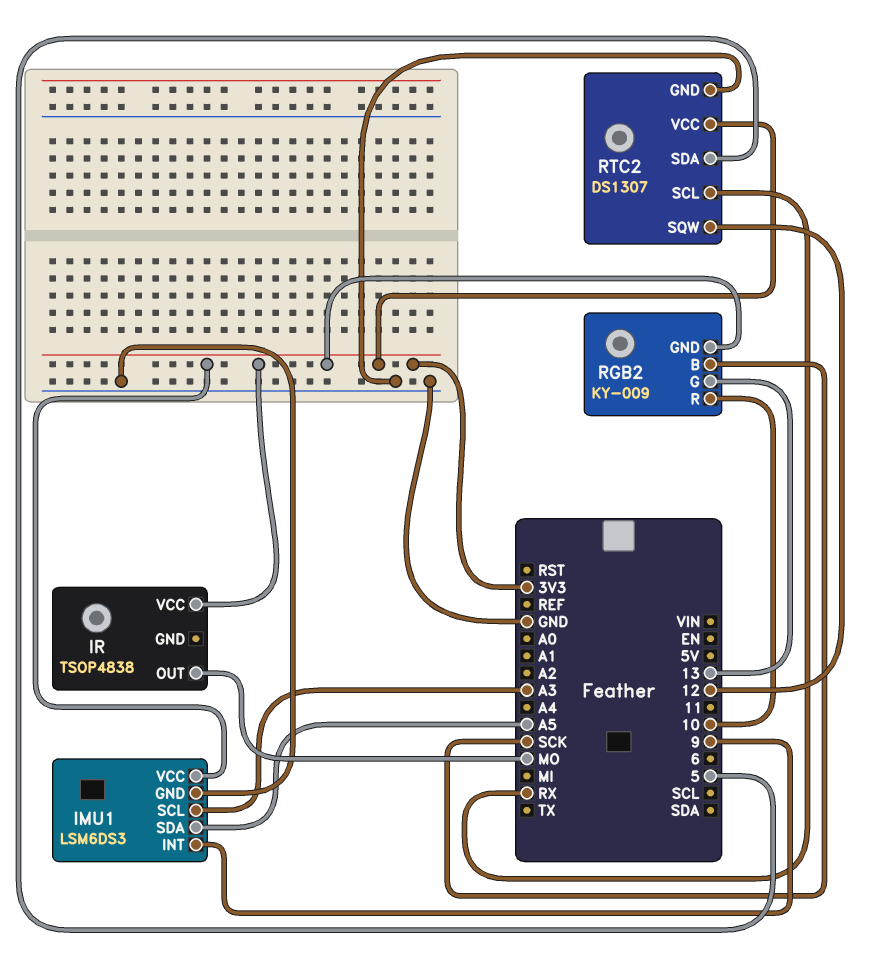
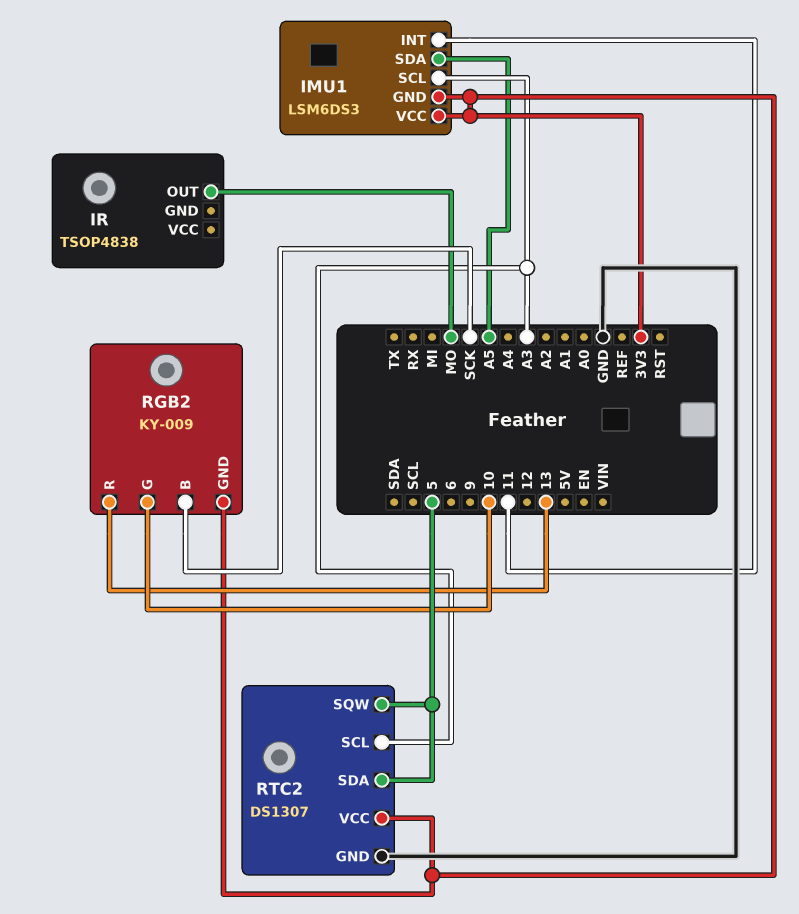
IMU1 pin GND: GND -> 3V3
IMU1 pin INT: 9 -> 11
IR pin VCC: 3V3 -> none
RGB2 pin G: 13 -> 10
RGB2 pin R: 10 -> 13
RTC2 pin SCL: RX -> A3
RTC2 pin SQW: 12 -> 5

